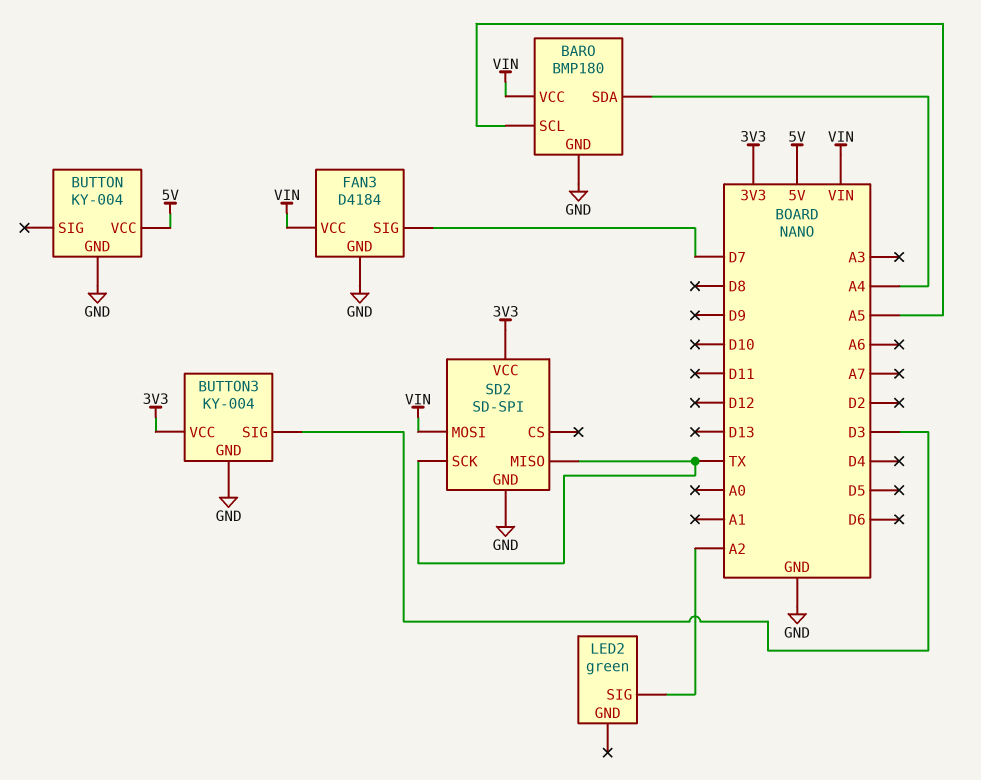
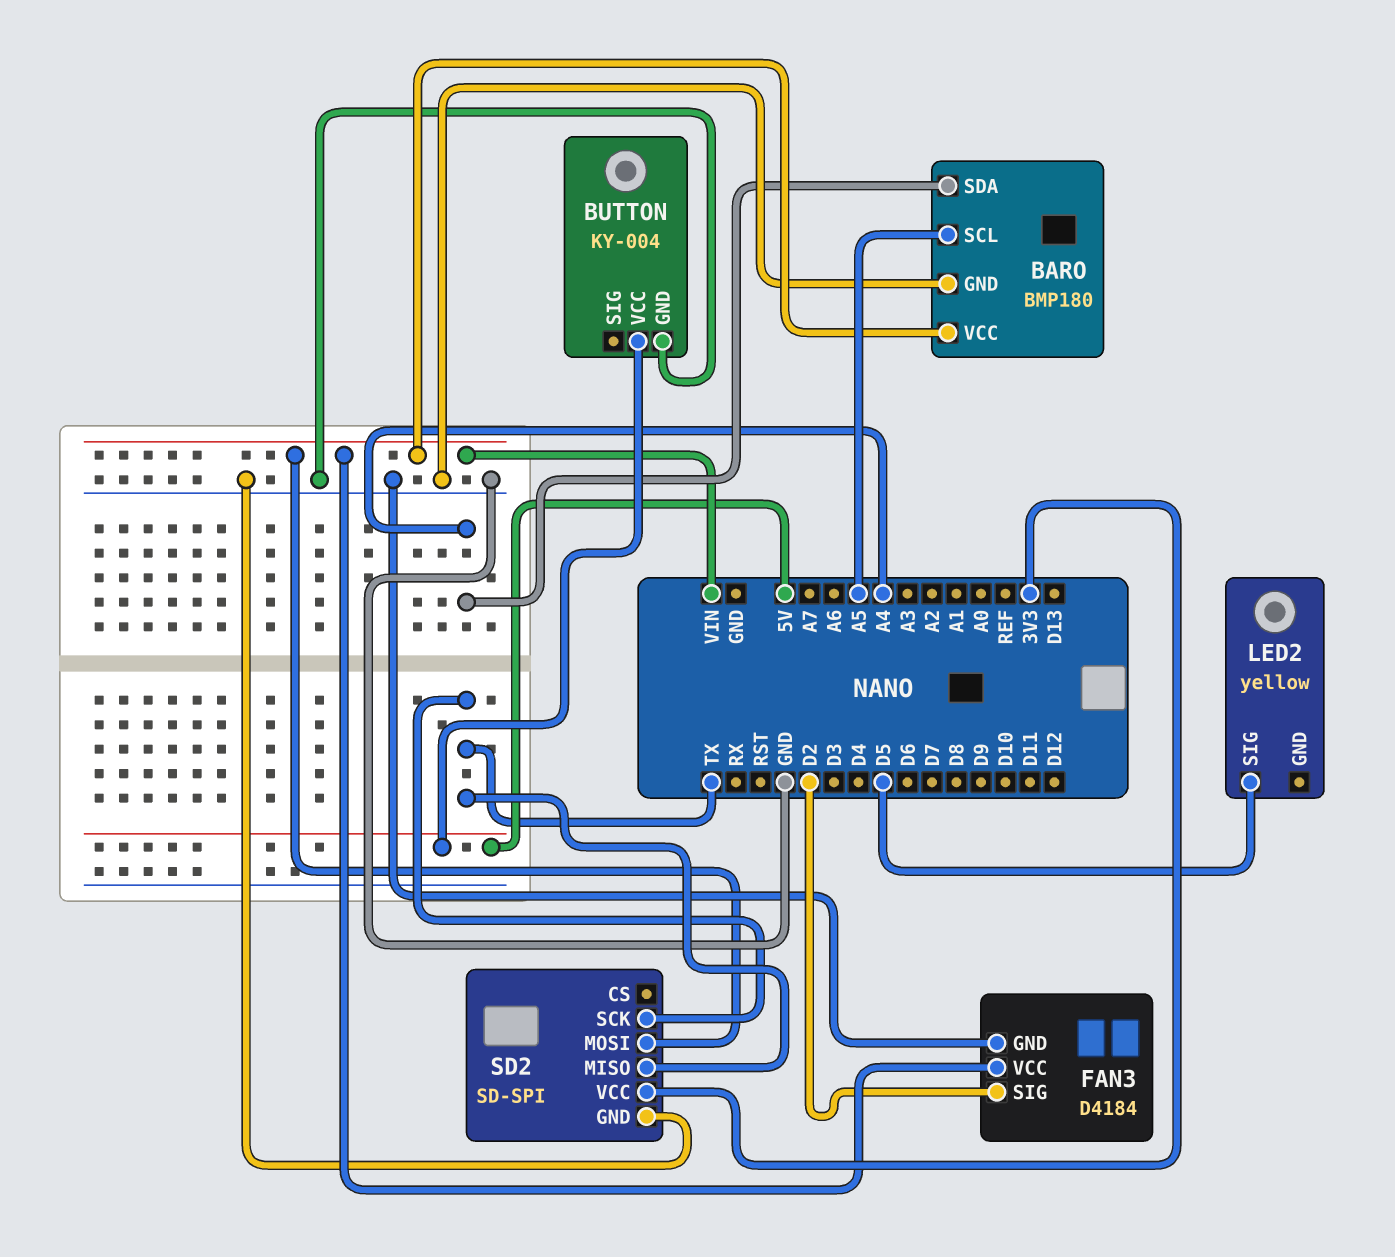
BUTTON3: KY-004 -> none
BUTTON3 pin GND: GND -> none
BUTTON3 pin SIG: D3 -> none
BUTTON3 pin VCC: 3V3 -> none
FAN3 pin SIG: D7 -> D2
LED2: green -> yellow
LED2 pin SIG: A2 -> D5

